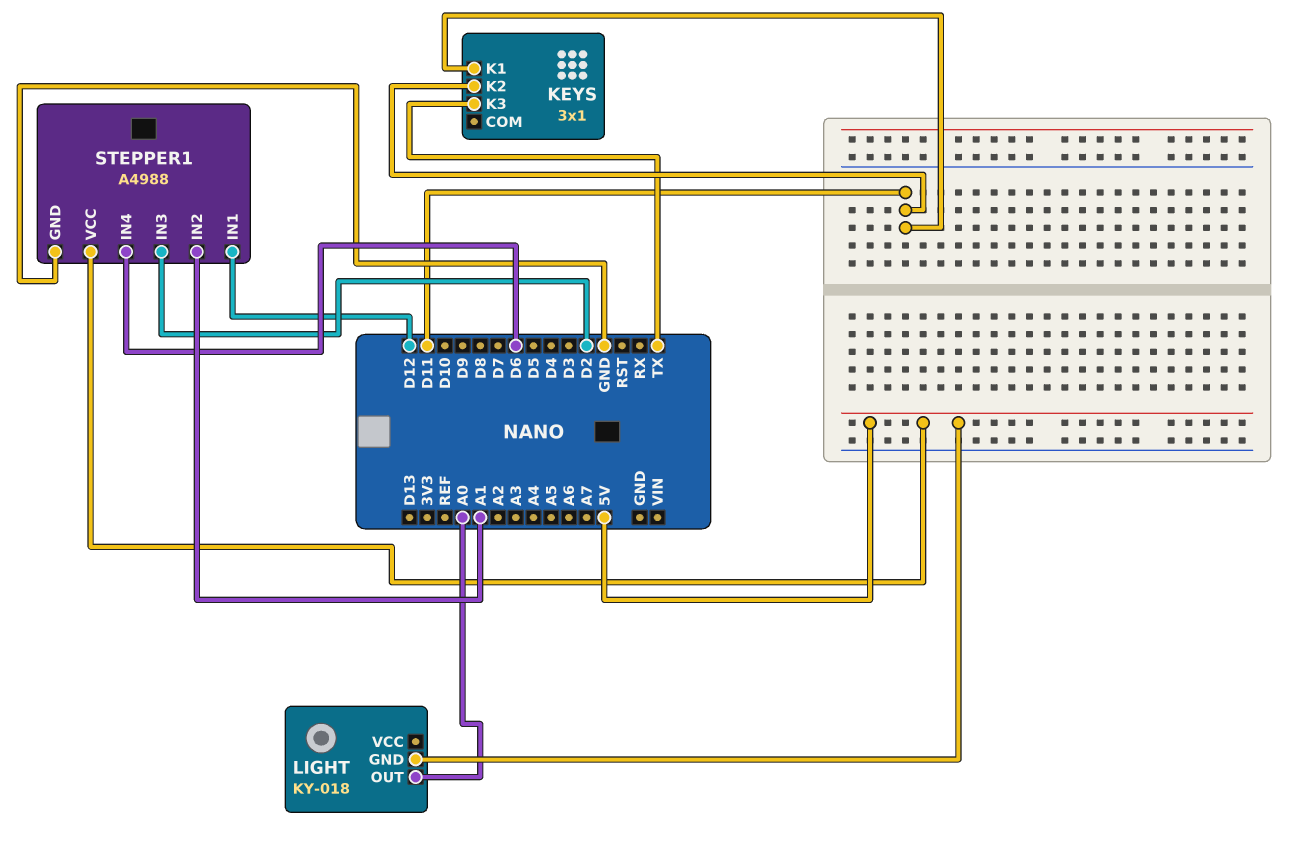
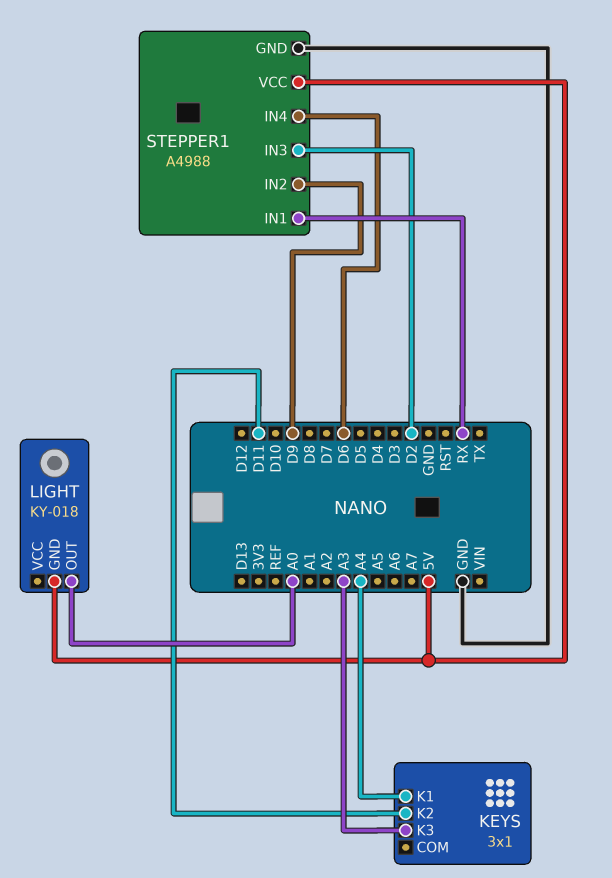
KEYS pin K1: D11 -> A4
KEYS pin K3: TX -> A3
STEPPER1 pin IN1: D12 -> RX
STEPPER1 pin IN2: A1 -> D9

